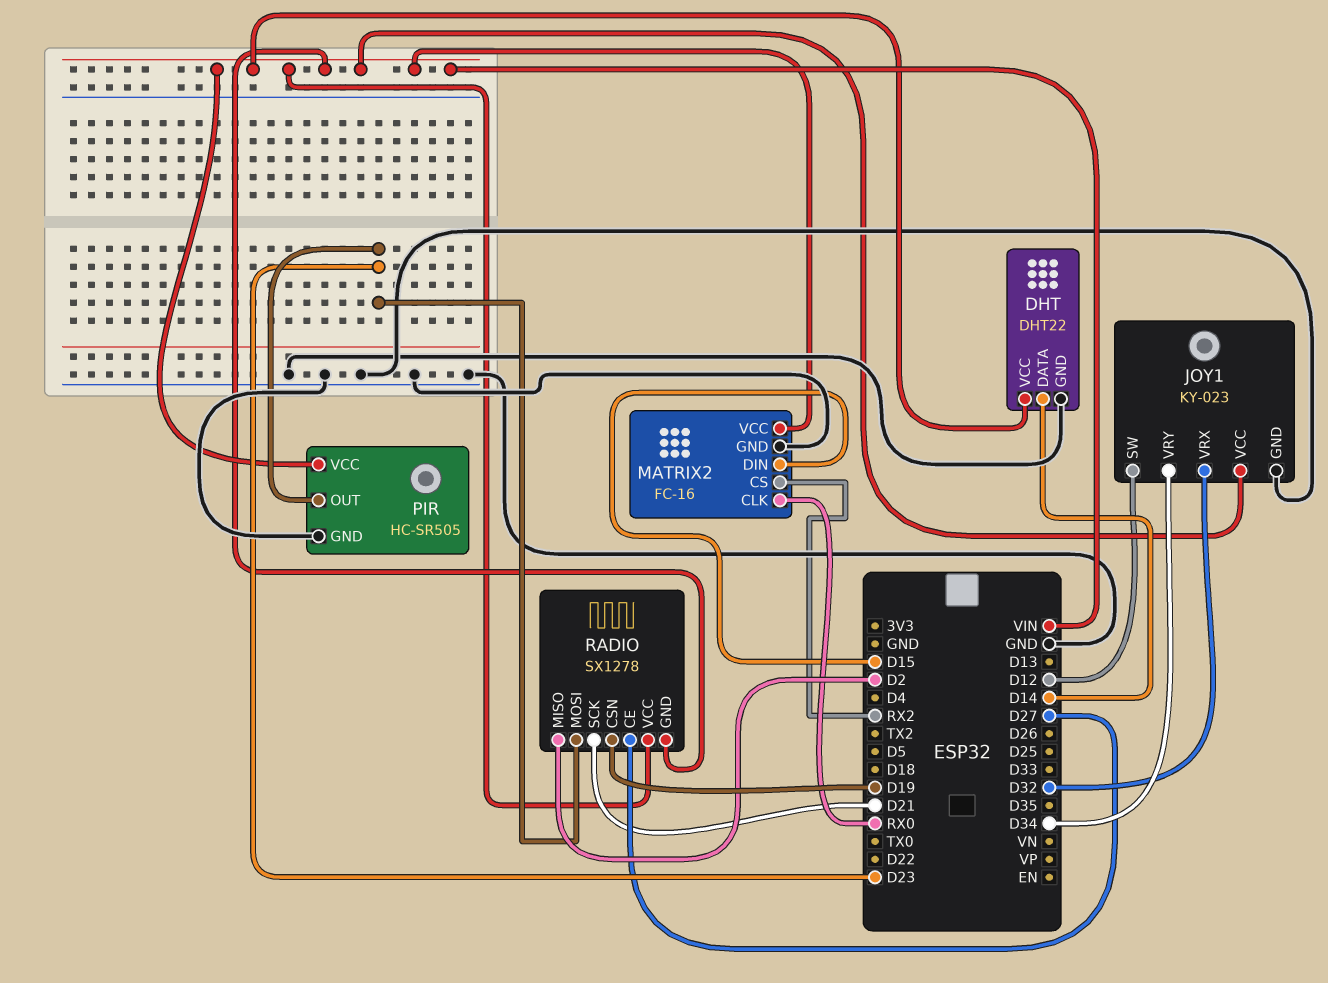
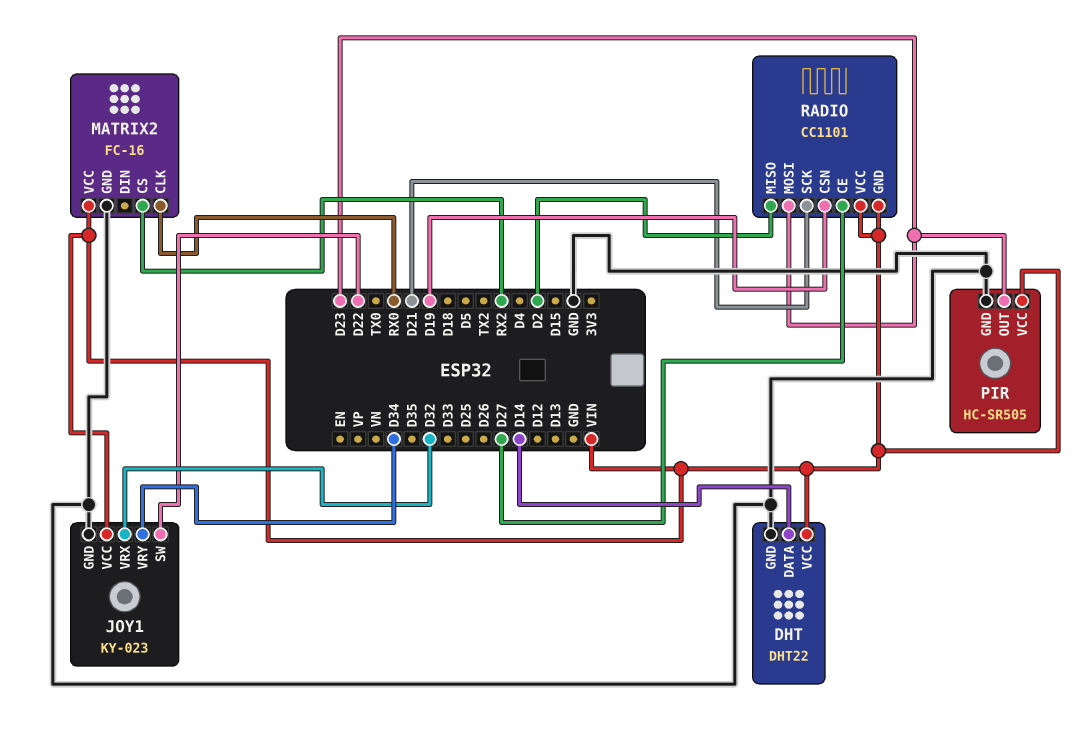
JOY1 pin SW: D12 -> D22
MATRIX2 pin DIN: D15 -> none
RADIO: SX1278 -> CC1101

